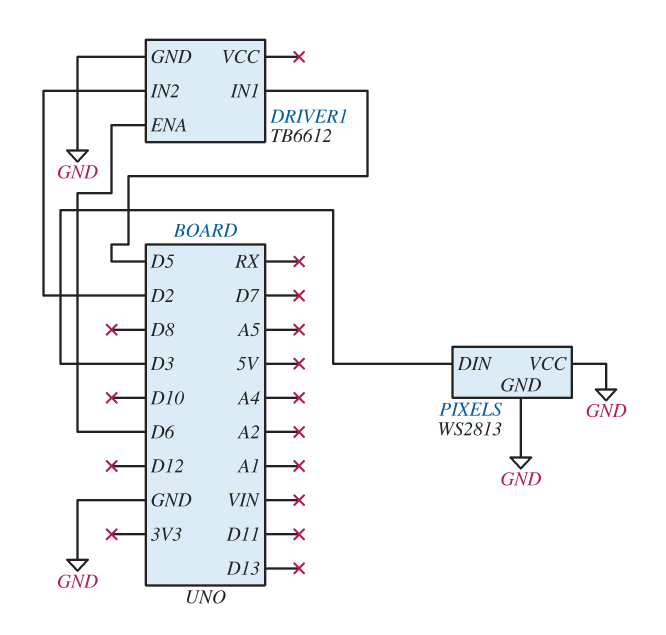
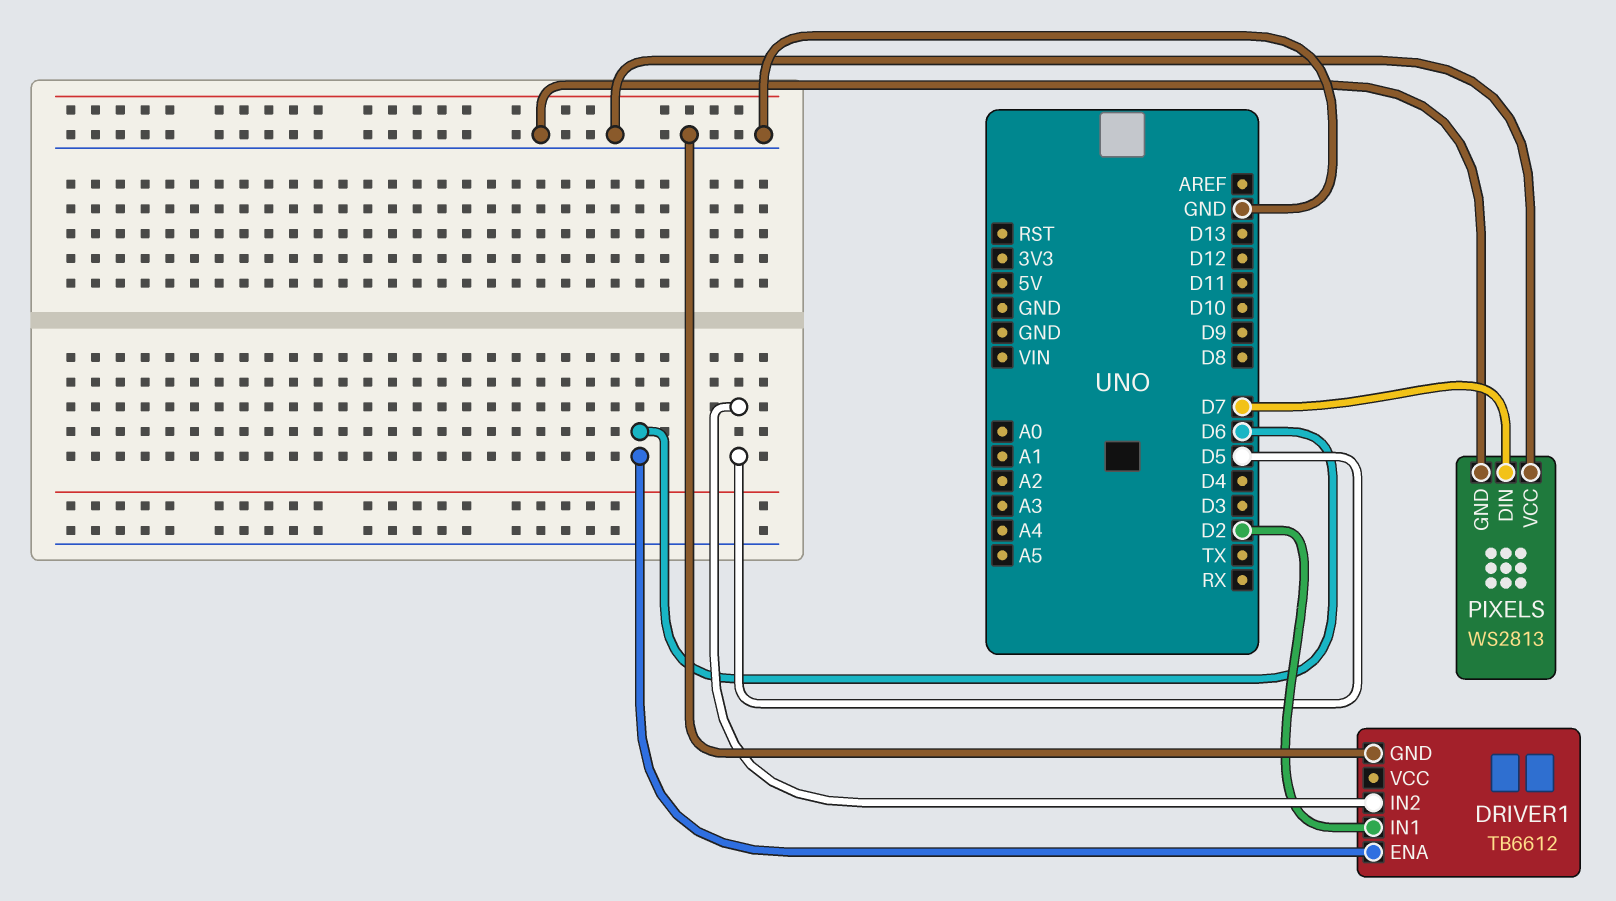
DRIVER1 pin IN1: D5 -> D2
DRIVER1 pin IN2: D2 -> D5
PIXELS pin DIN: D3 -> D7

